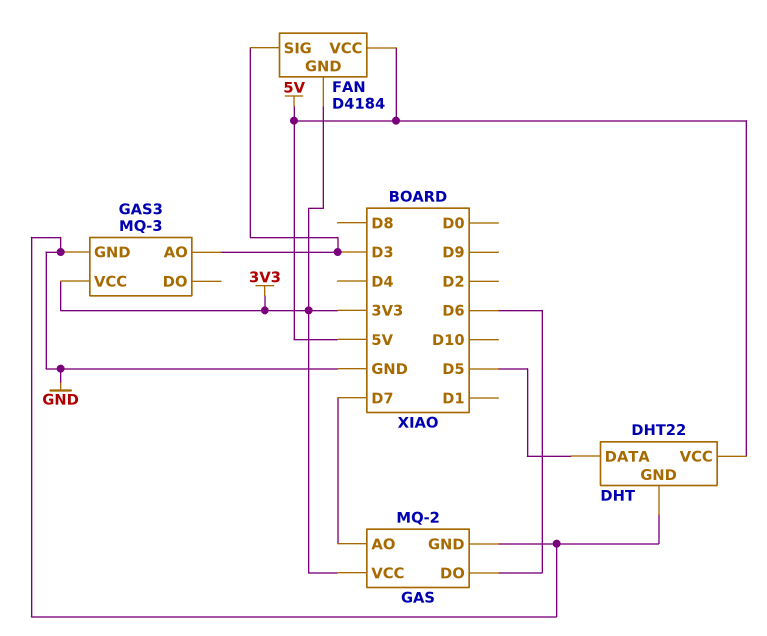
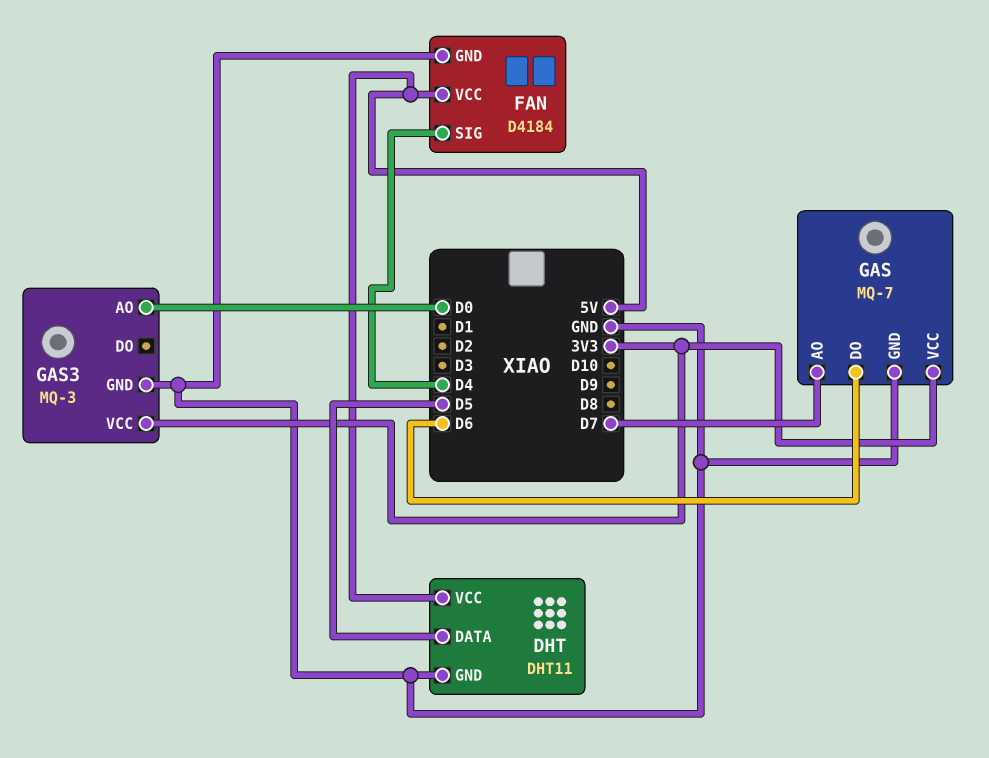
DHT: DHT22 -> DHT11
FAN pin GND: 3V3 -> GND
FAN pin SIG: D3 -> D4
GAS: MQ-2 -> MQ-7
GAS3 pin AO: D3 -> D0

